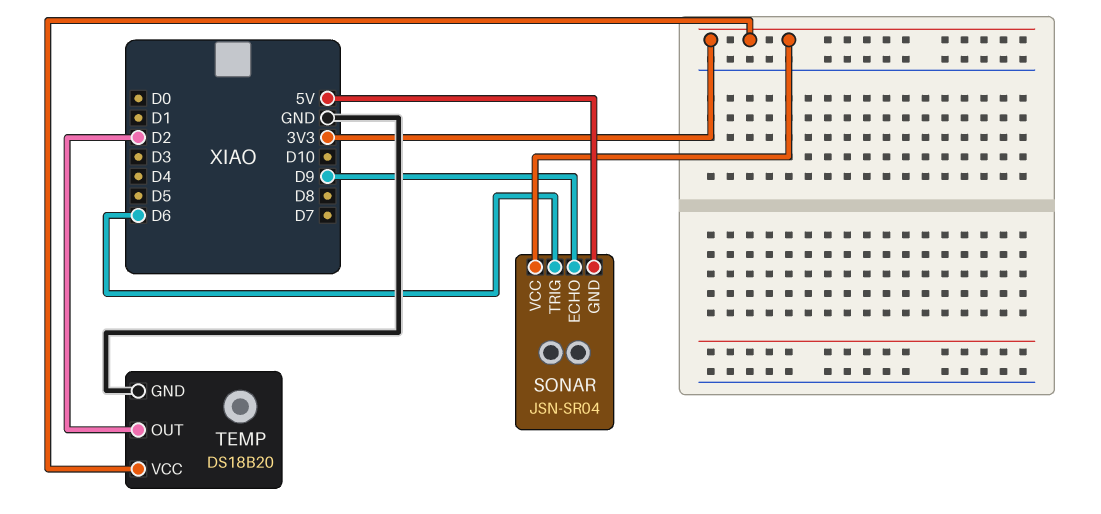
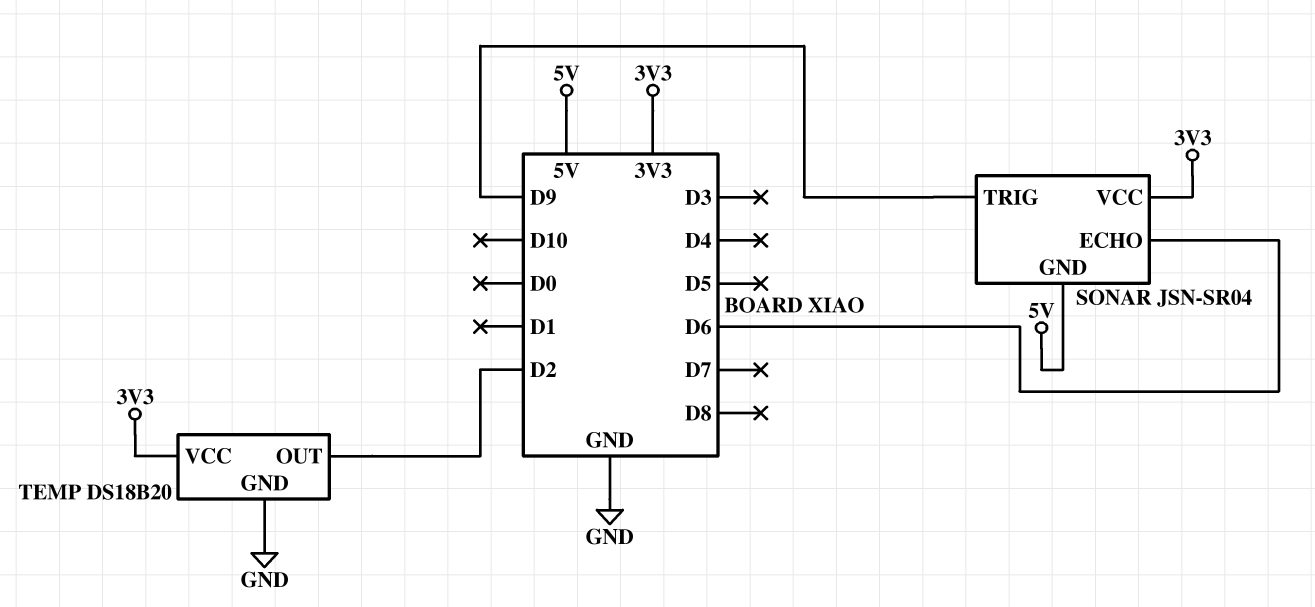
SONAR pin ECHO: D9 -> D6
SONAR pin TRIG: D6 -> D9

